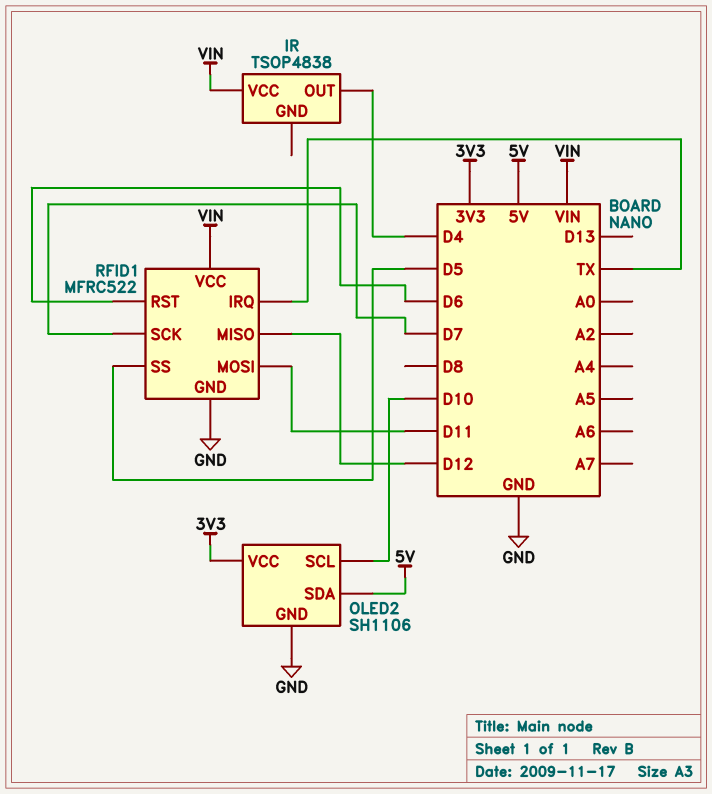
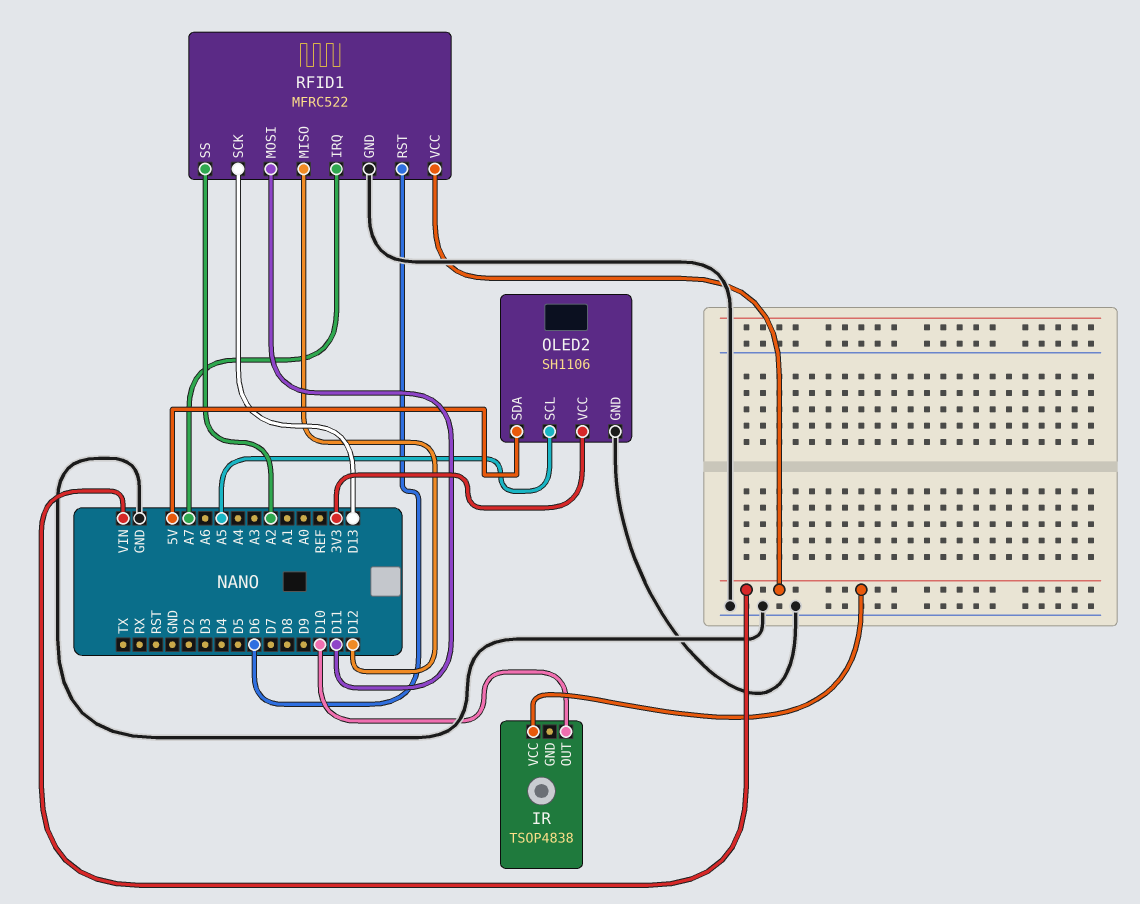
IR pin OUT: D4 -> D10
OLED2 pin SCL: D10 -> A5
RFID1 pin IRQ: TX -> A7
RFID1 pin SCK: D7 -> D13
RFID1 pin SS: D5 -> A2

